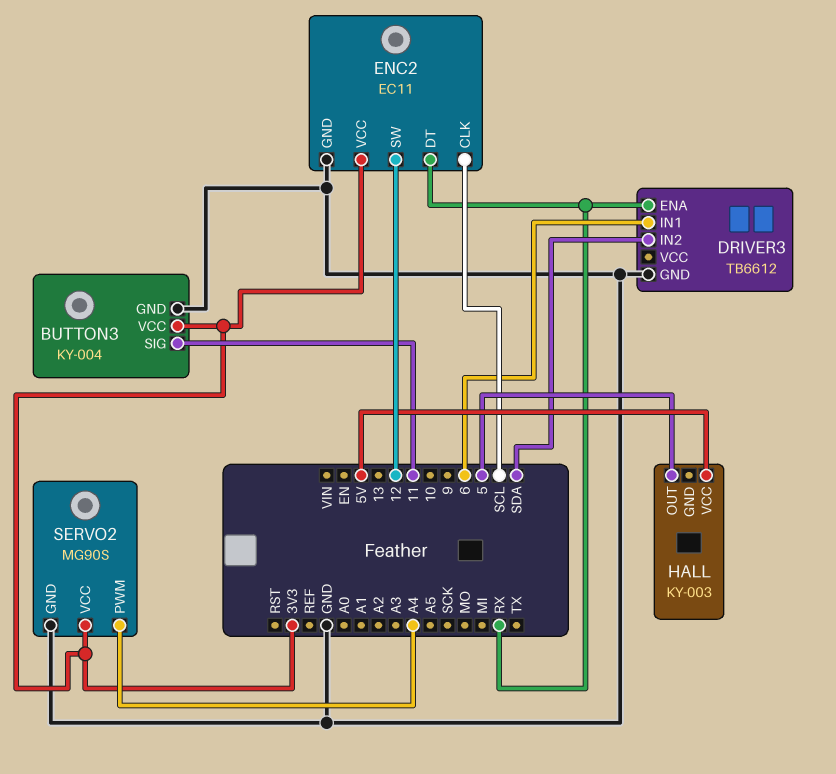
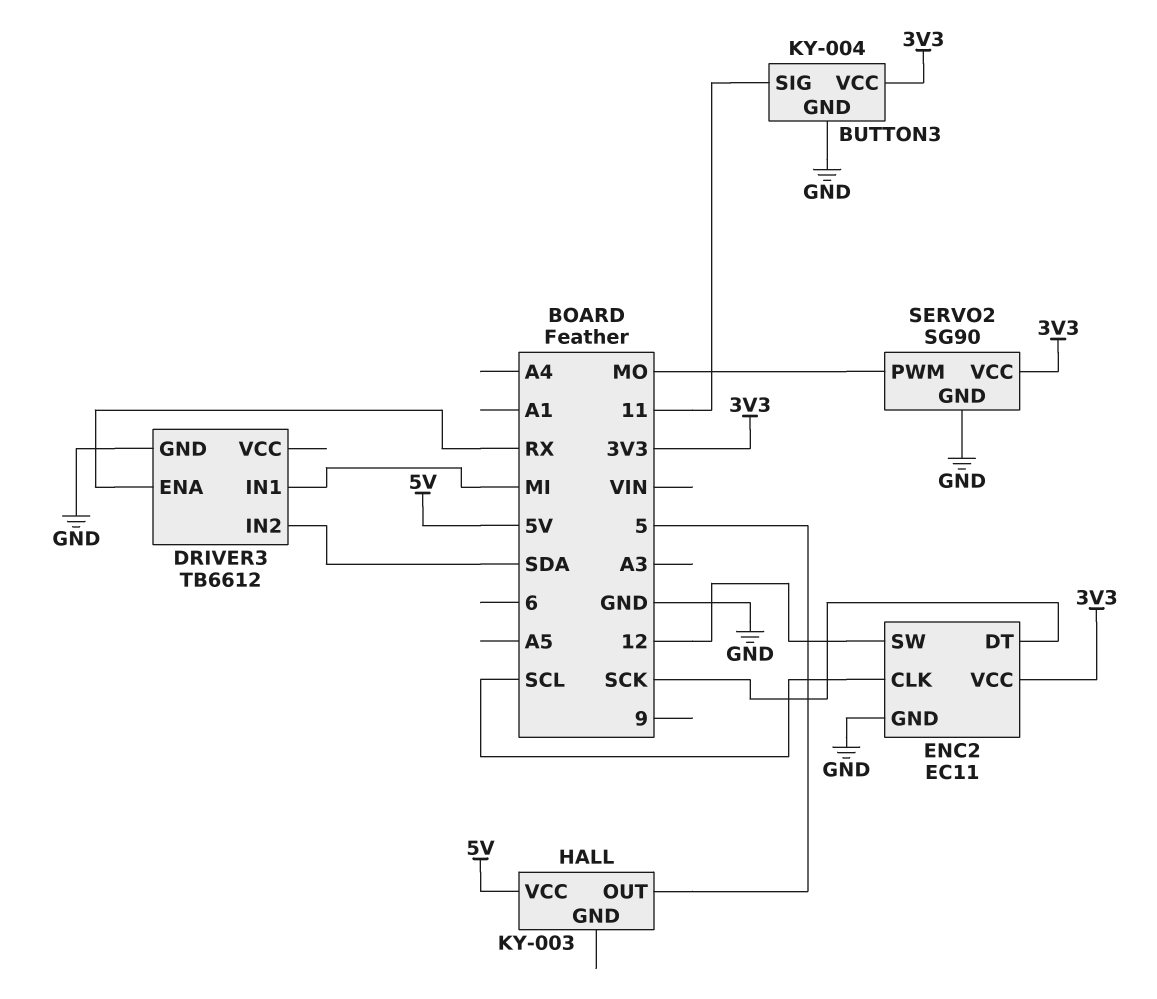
DRIVER3 pin IN1: 6 -> MI
ENC2 pin DT: RX -> SCK
SERVO2: MG90S -> SG90
SERVO2 pin PWM: A4 -> MO

